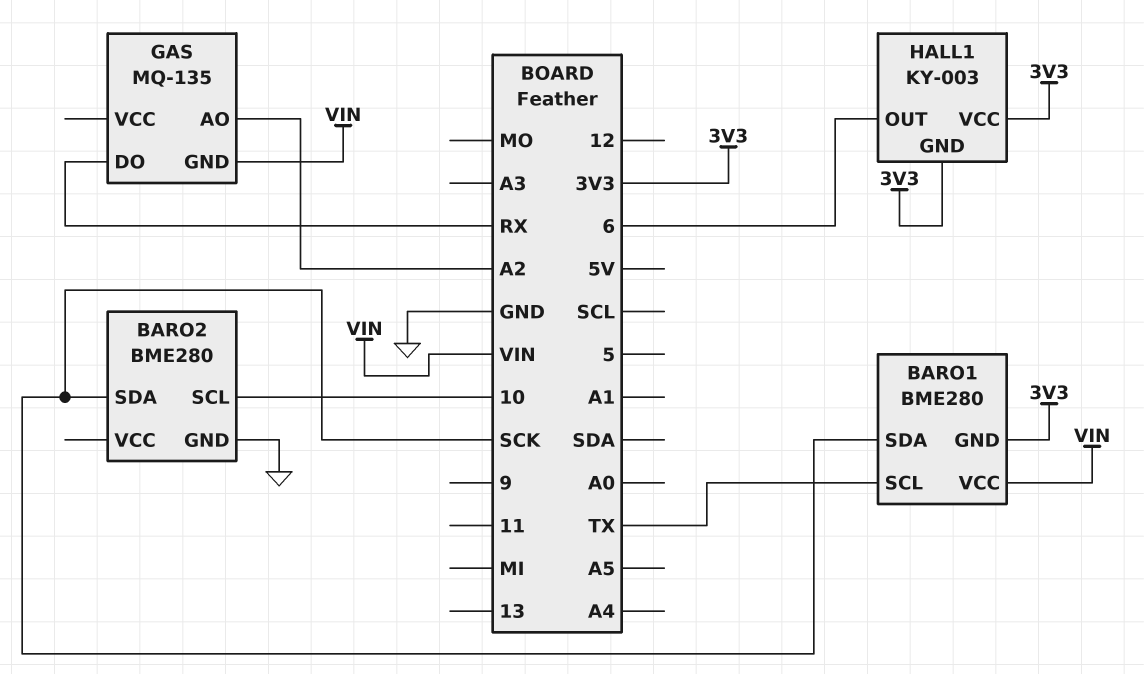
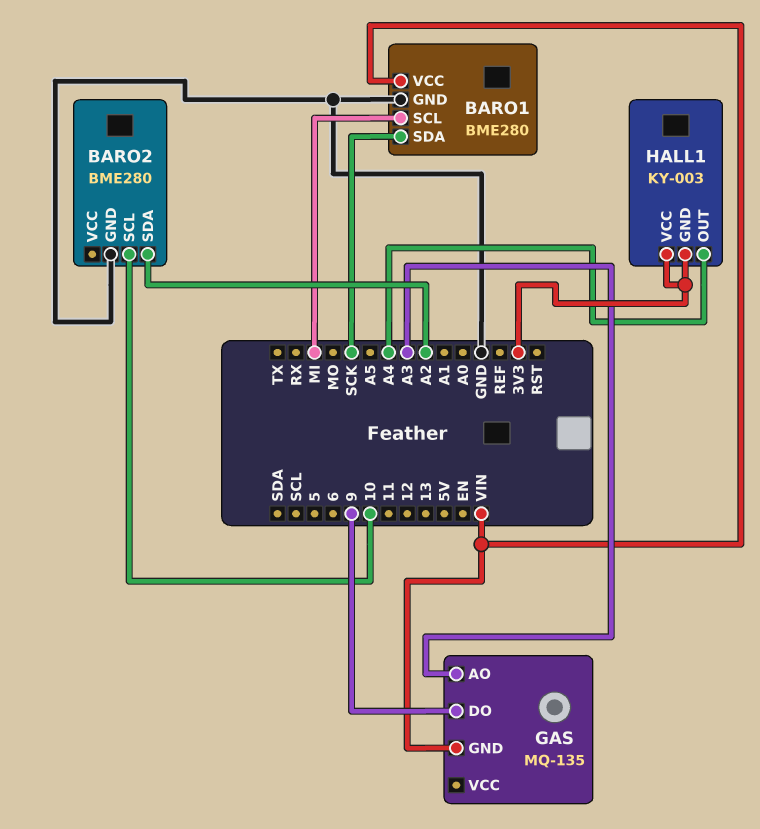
BARO1 pin GND: 3V3 -> GND
BARO1 pin SCL: TX -> MI
BARO2 pin SDA: SCK -> A2
GAS pin AO: A2 -> A3
GAS pin DO: RX -> 9
HALL1 pin OUT: 6 -> A4

